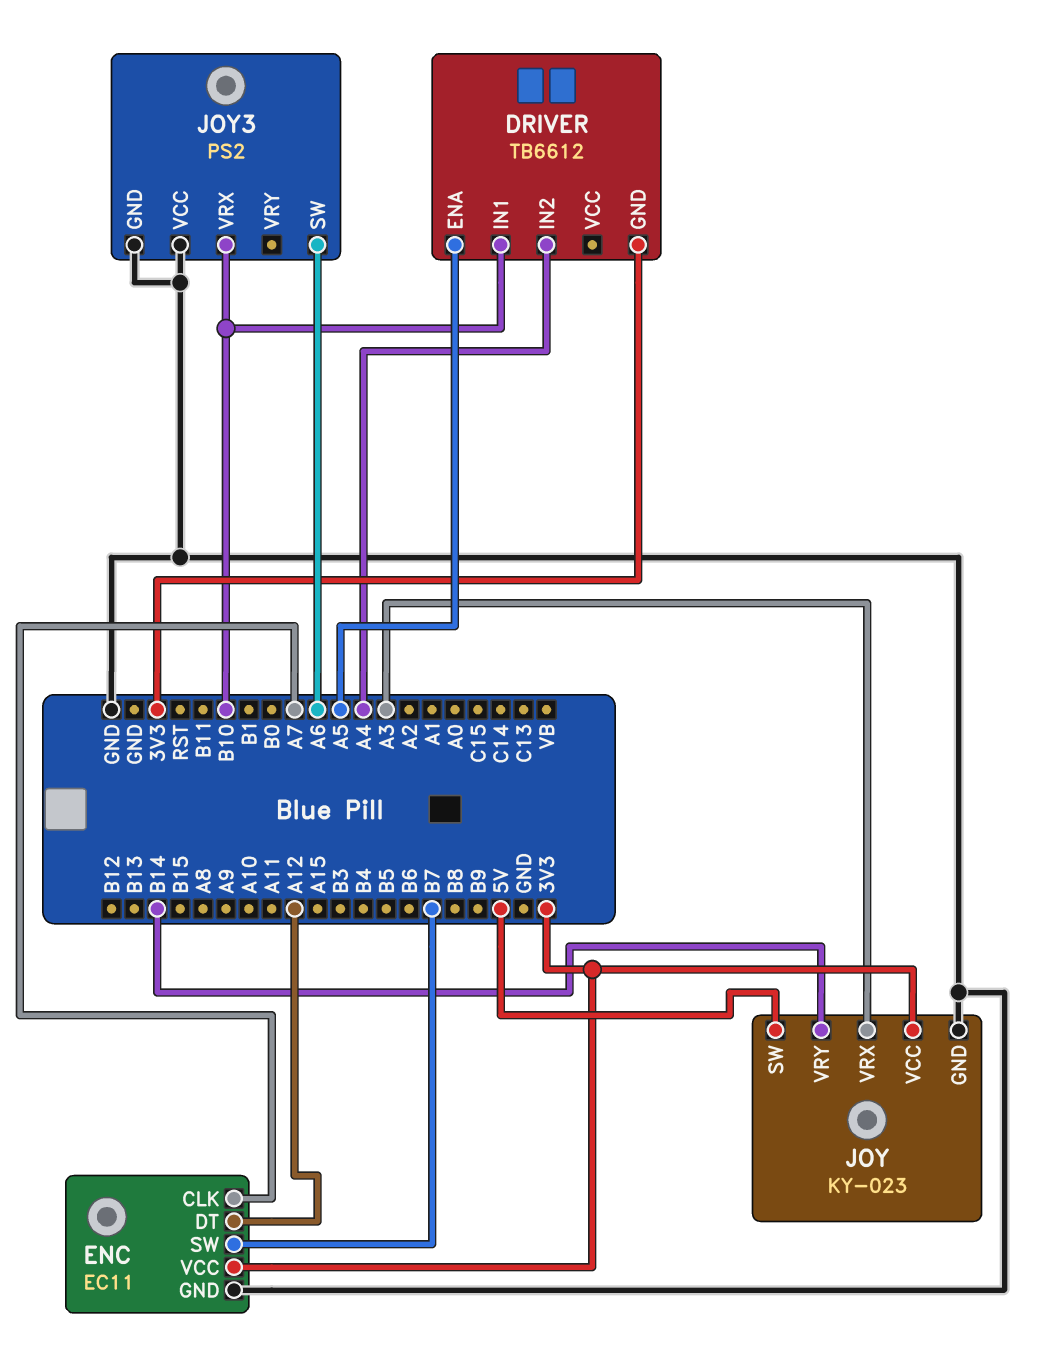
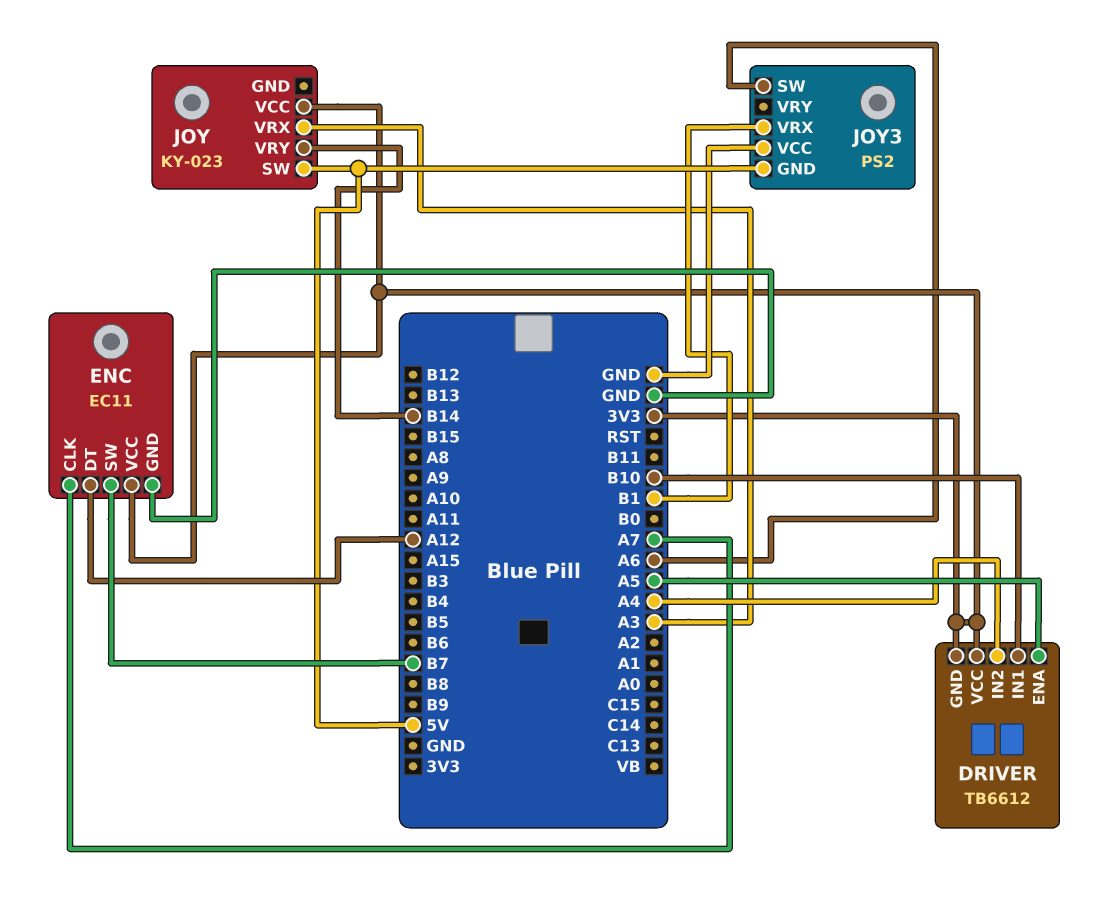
DRIVER pin VCC: none -> 3V3
JOY pin GND: GND -> none
JOY3 pin GND: GND -> 5V
JOY3 pin VRX: B10 -> B1

